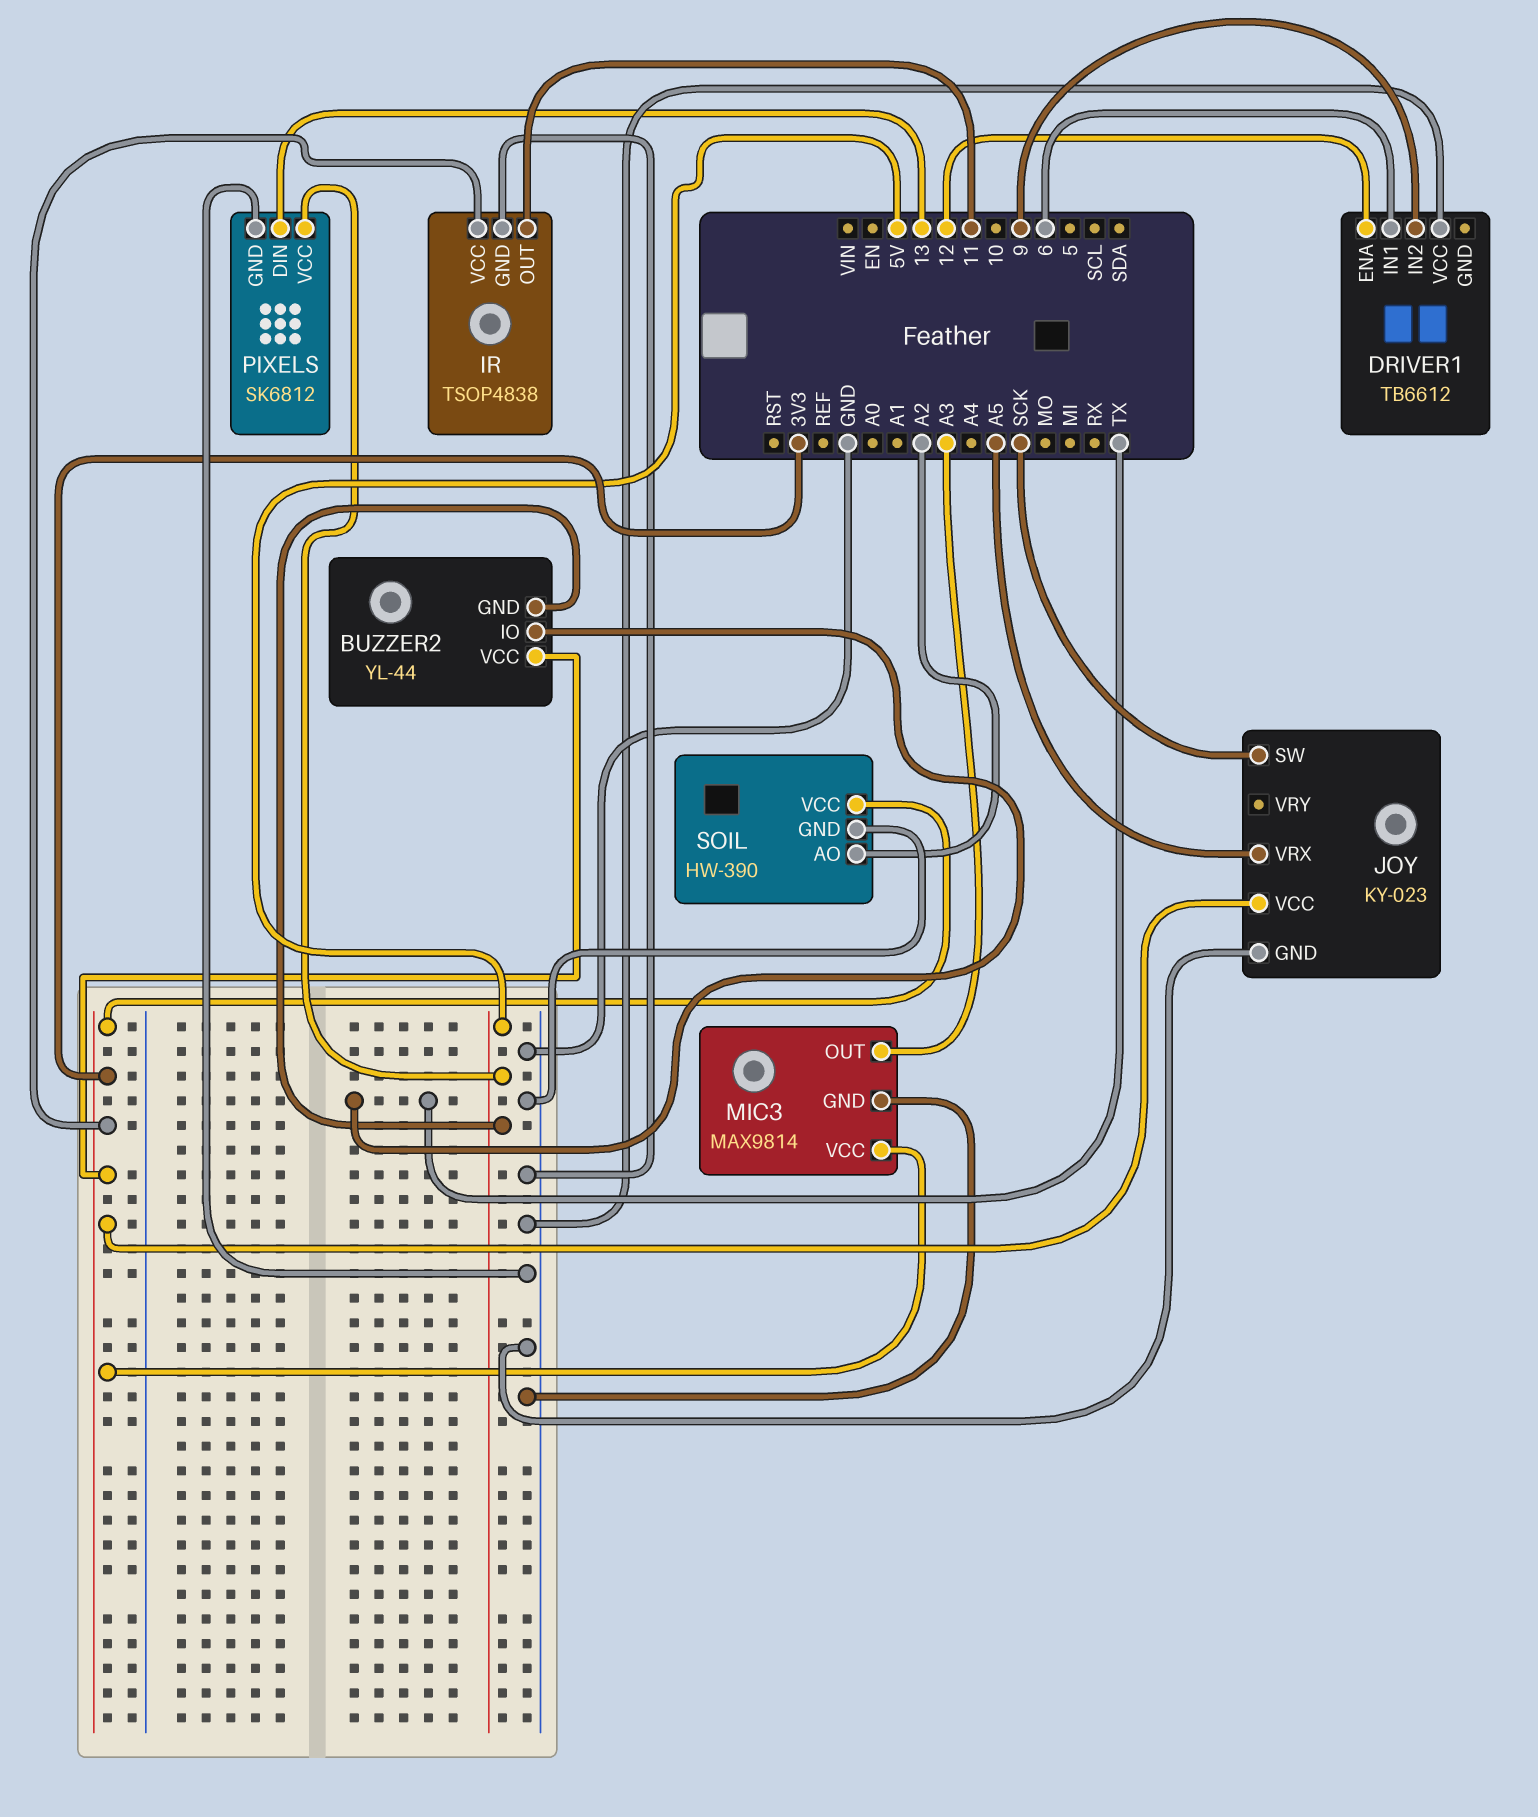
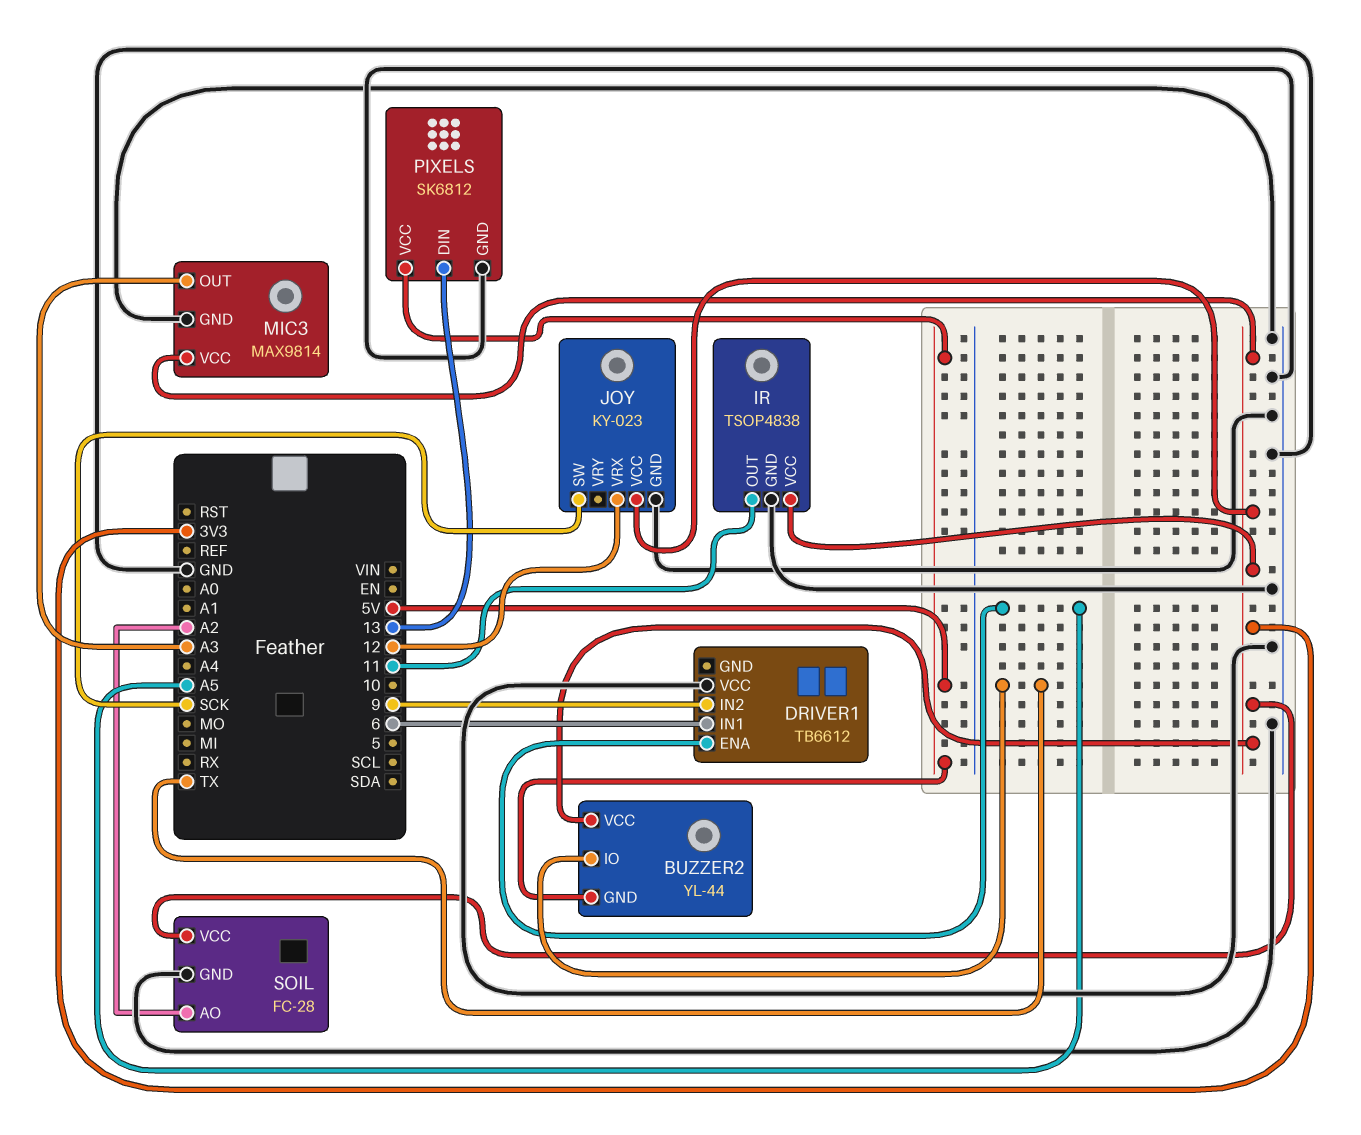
DRIVER1 pin ENA: 12 -> A5
JOY pin VRX: A5 -> 12
SOIL: HW-390 -> FC-28

